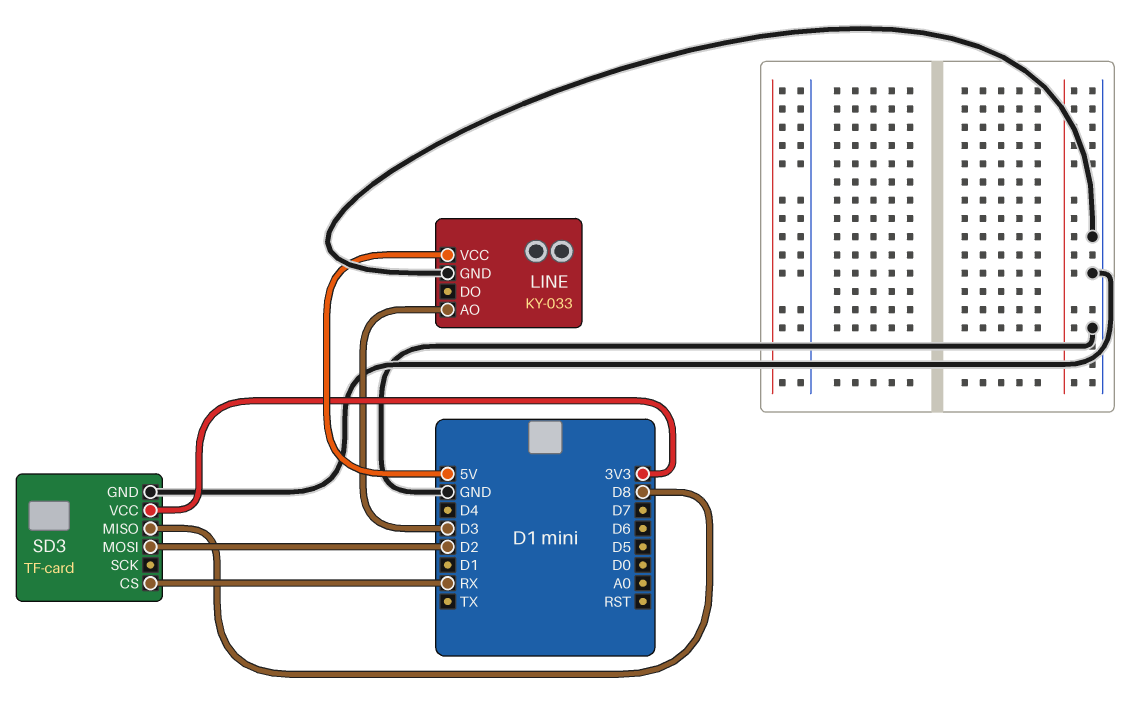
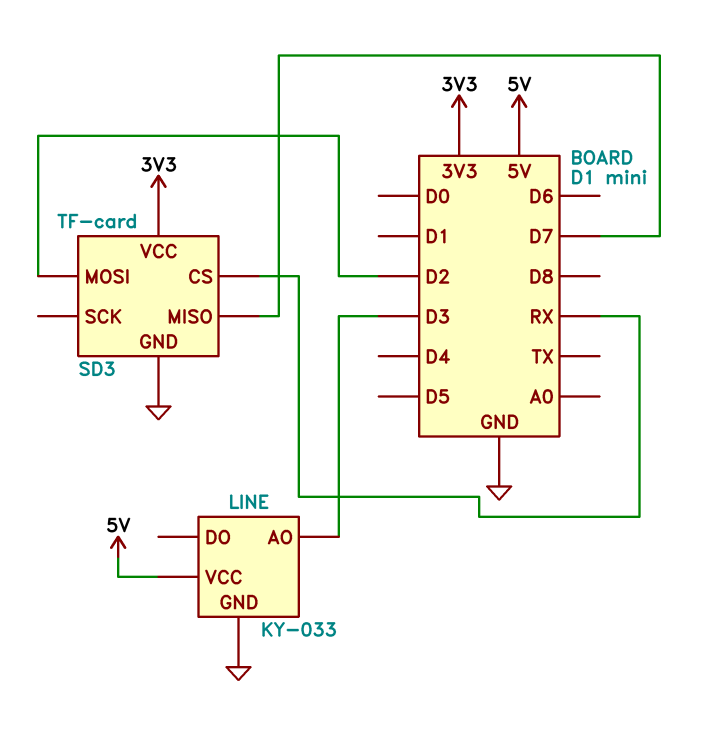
SD3 pin MISO: D8 -> D7

